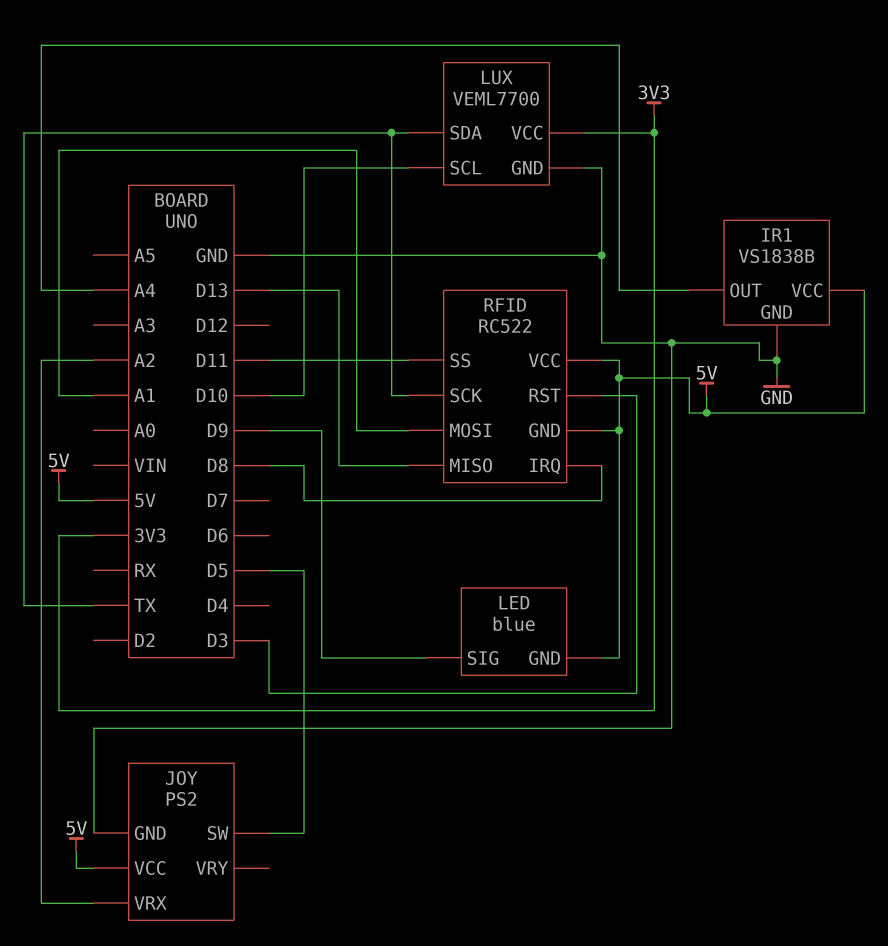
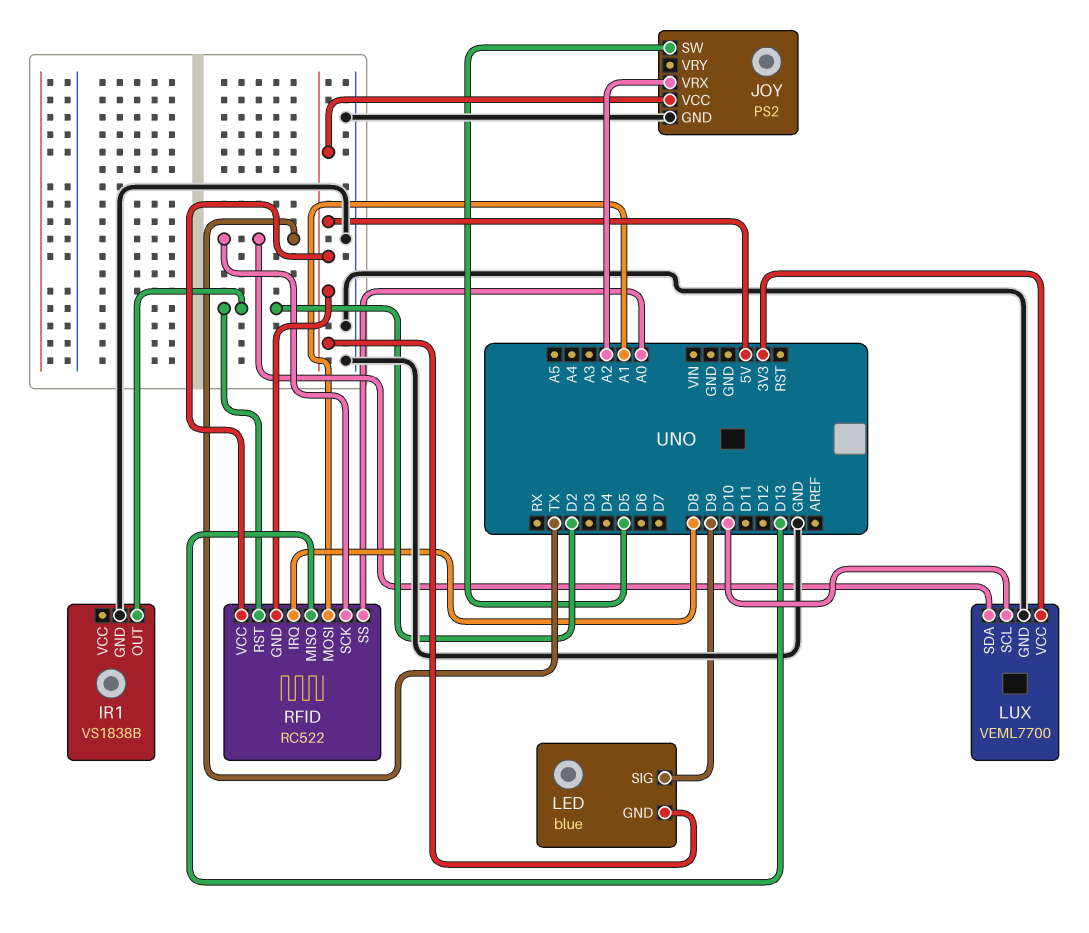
IR1 pin OUT: A4 -> D2
IR1 pin VCC: 5V -> none
RFID pin RST: D3 -> D2
RFID pin SS: D11 -> A0

